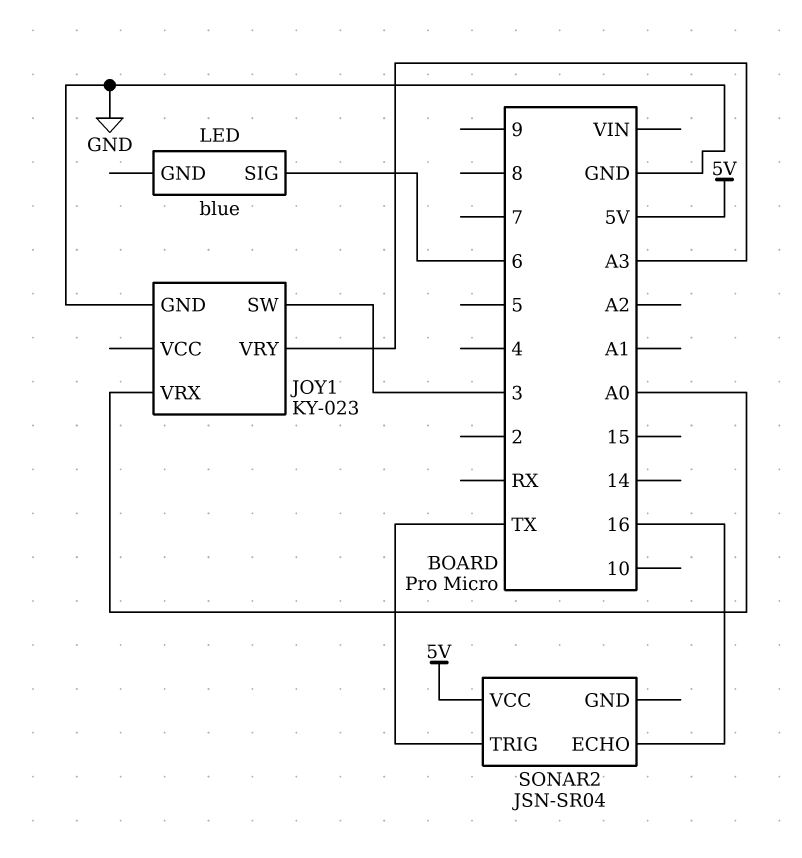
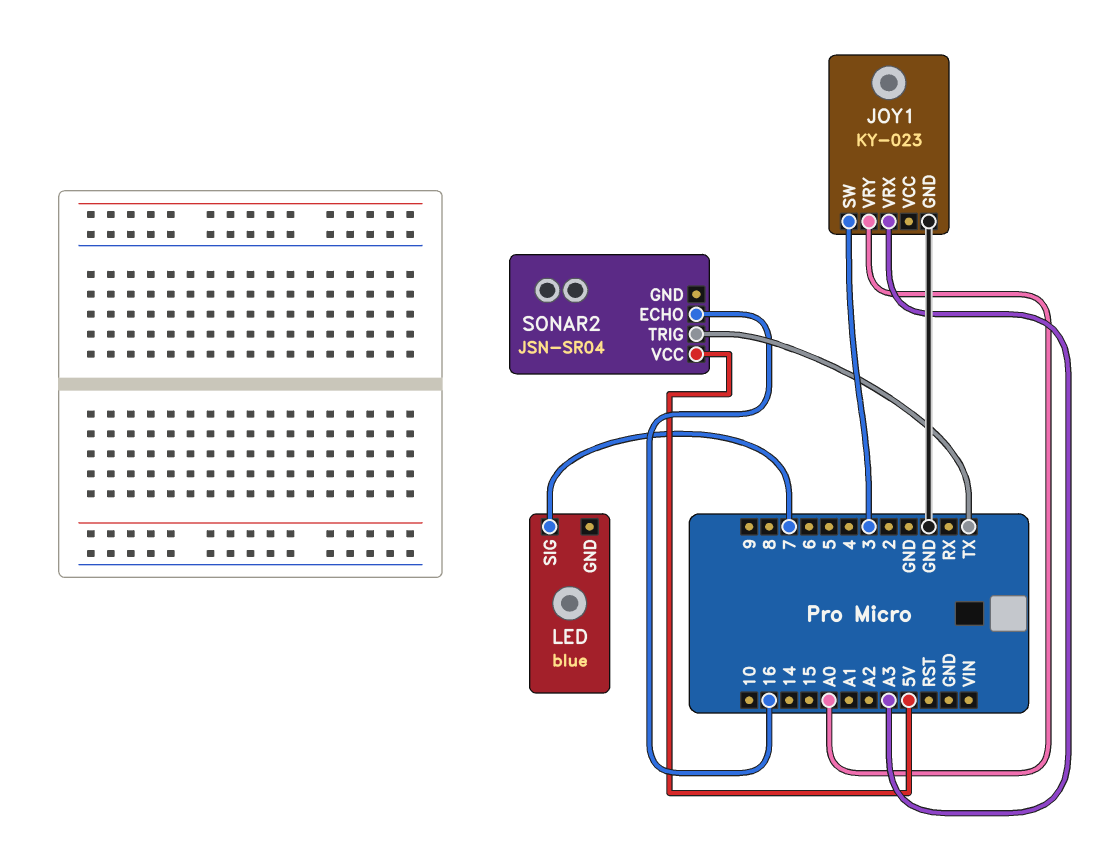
JOY1 pin VRX: A0 -> A3
JOY1 pin VRY: A3 -> A0
LED pin SIG: 6 -> 7

